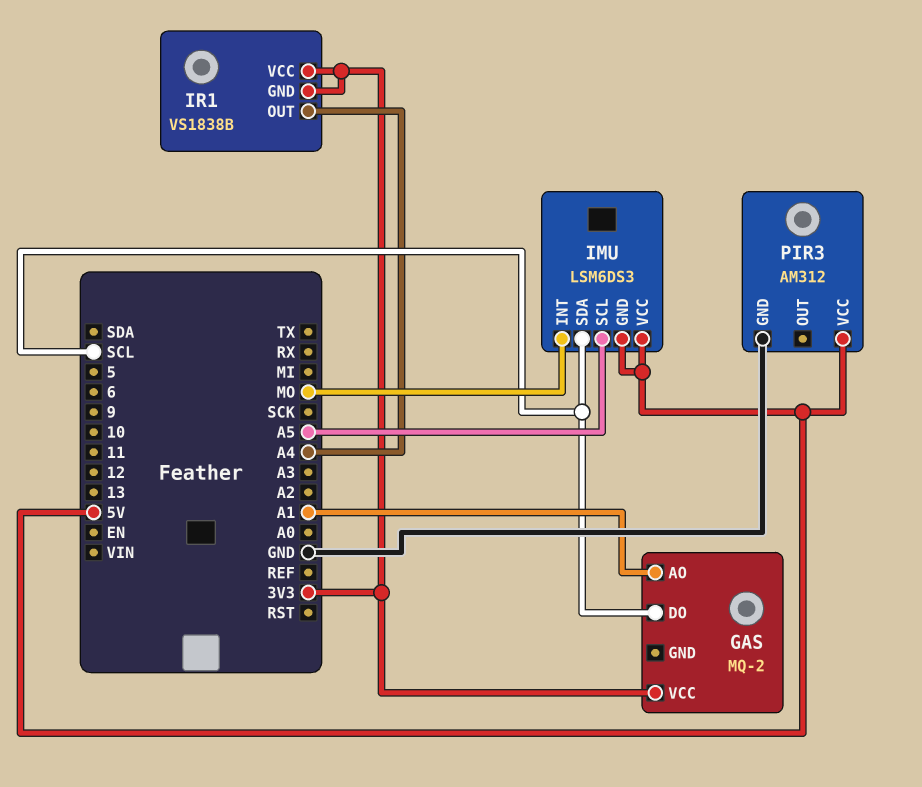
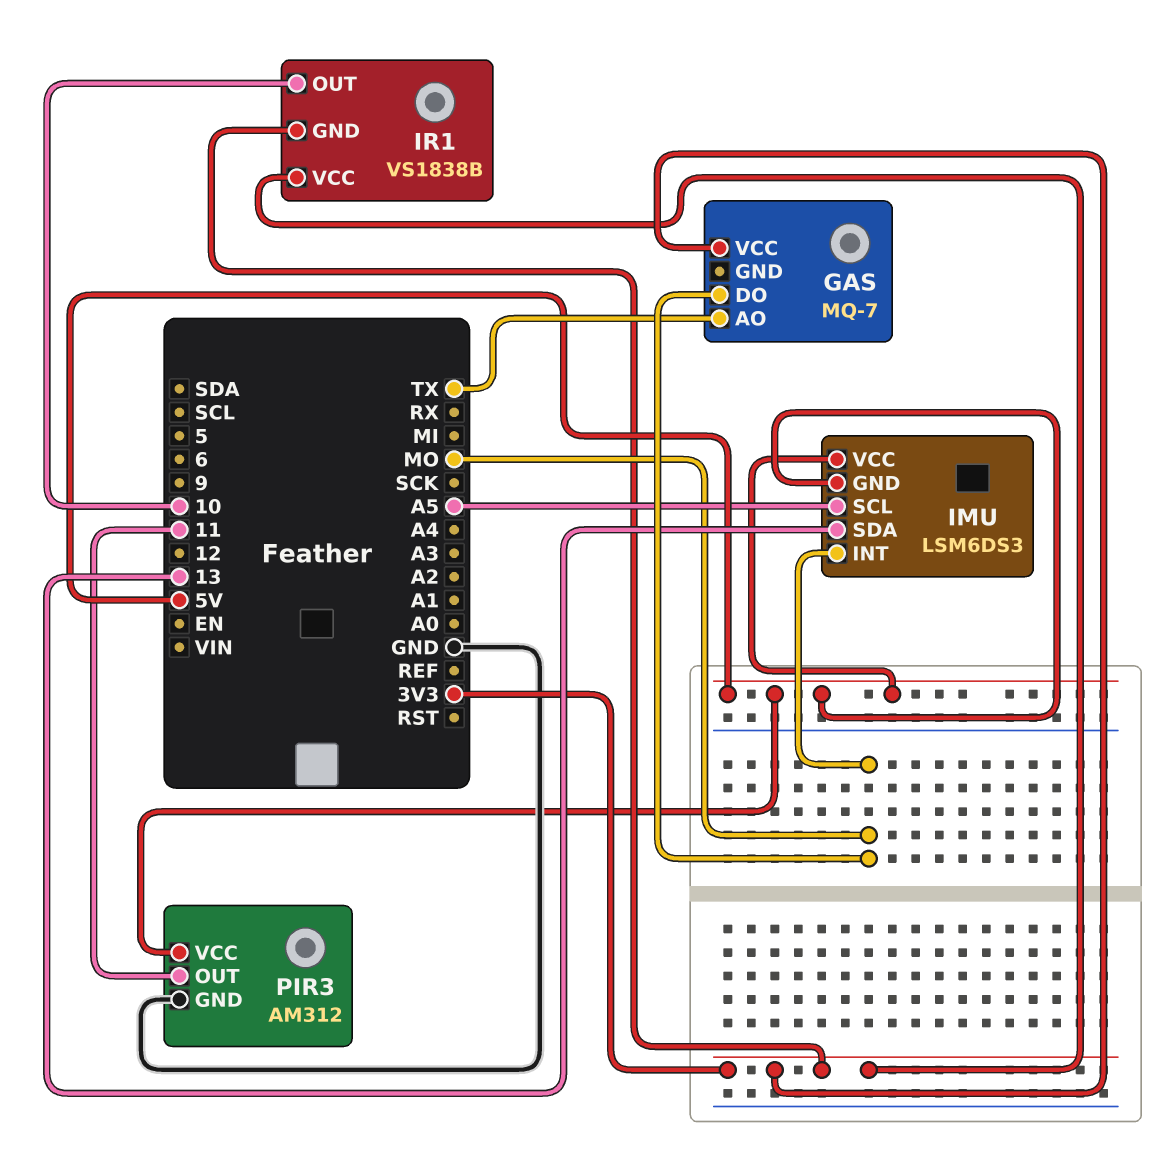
GAS: MQ-2 -> MQ-7
GAS pin AO: A1 -> TX
GAS pin DO: SCL -> MO
IMU pin SDA: SCL -> 13
IR1 pin OUT: A4 -> 10
PIR3 pin OUT: none -> 11

